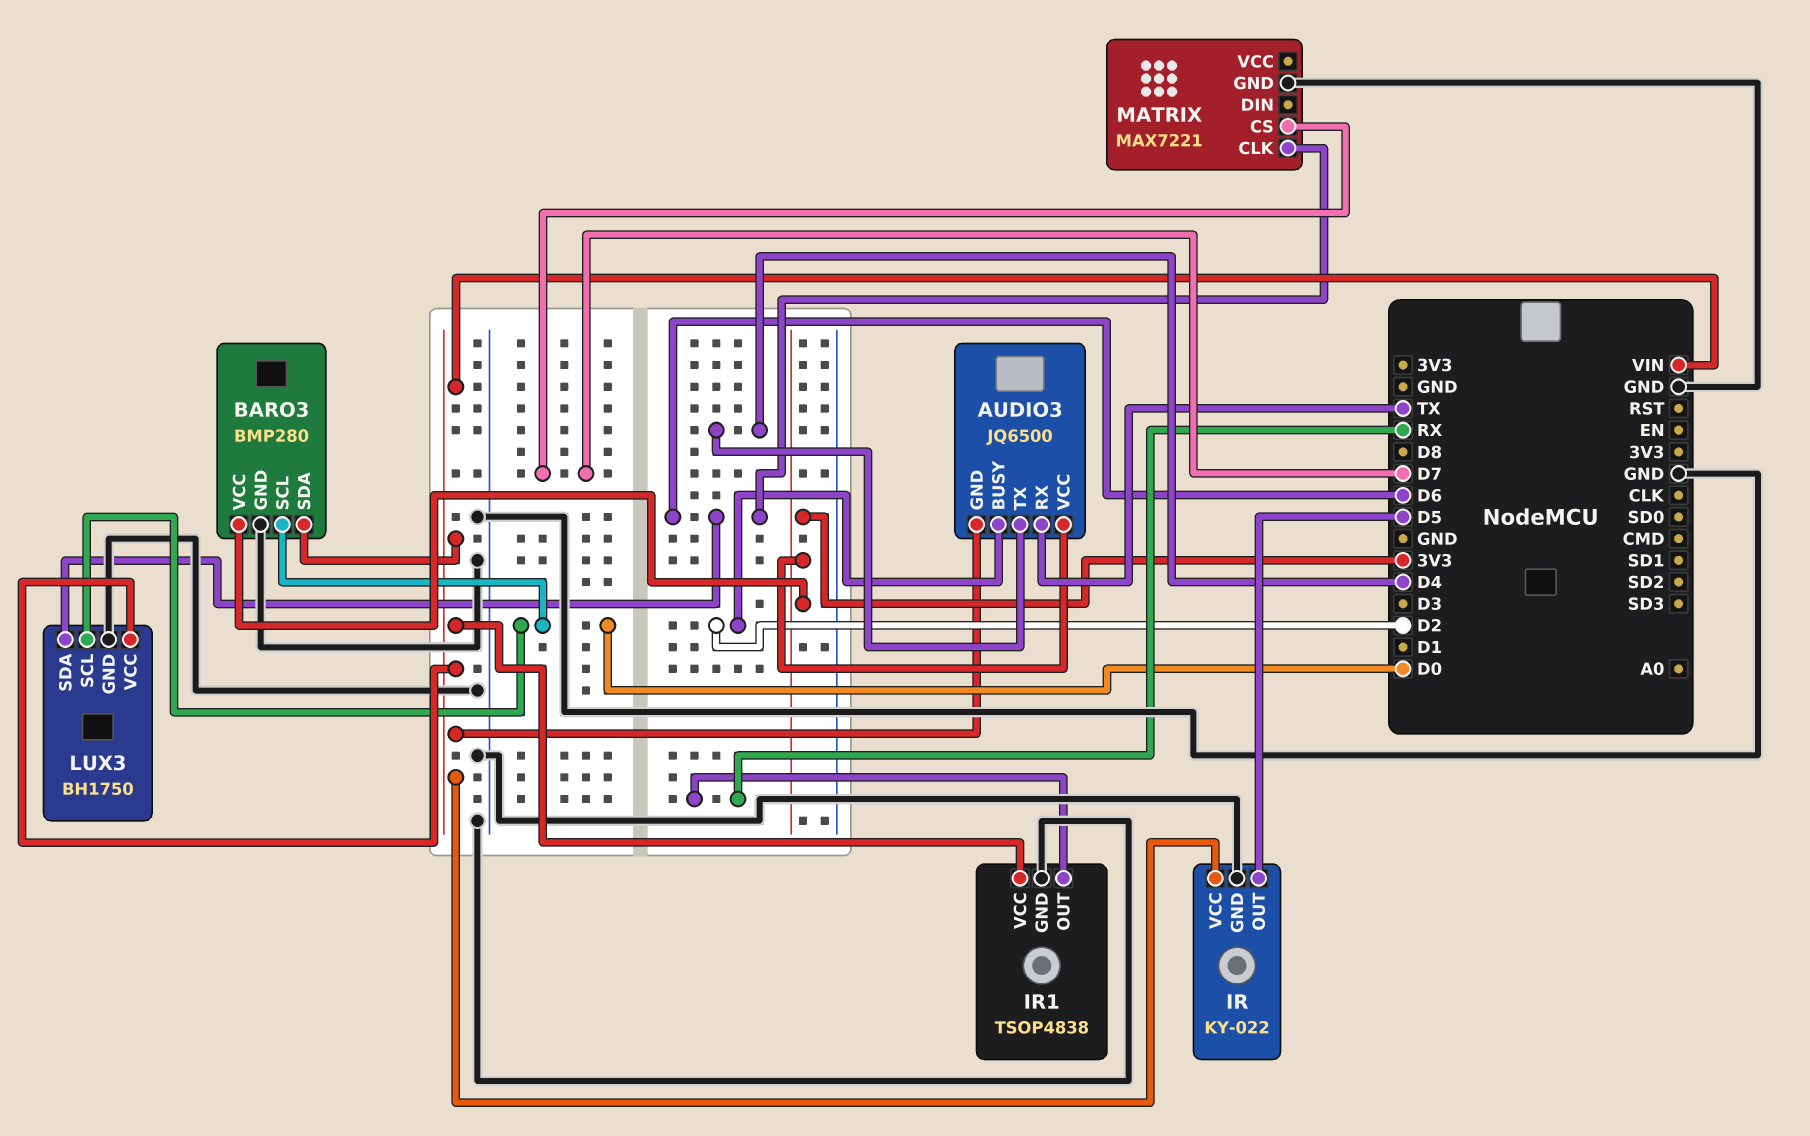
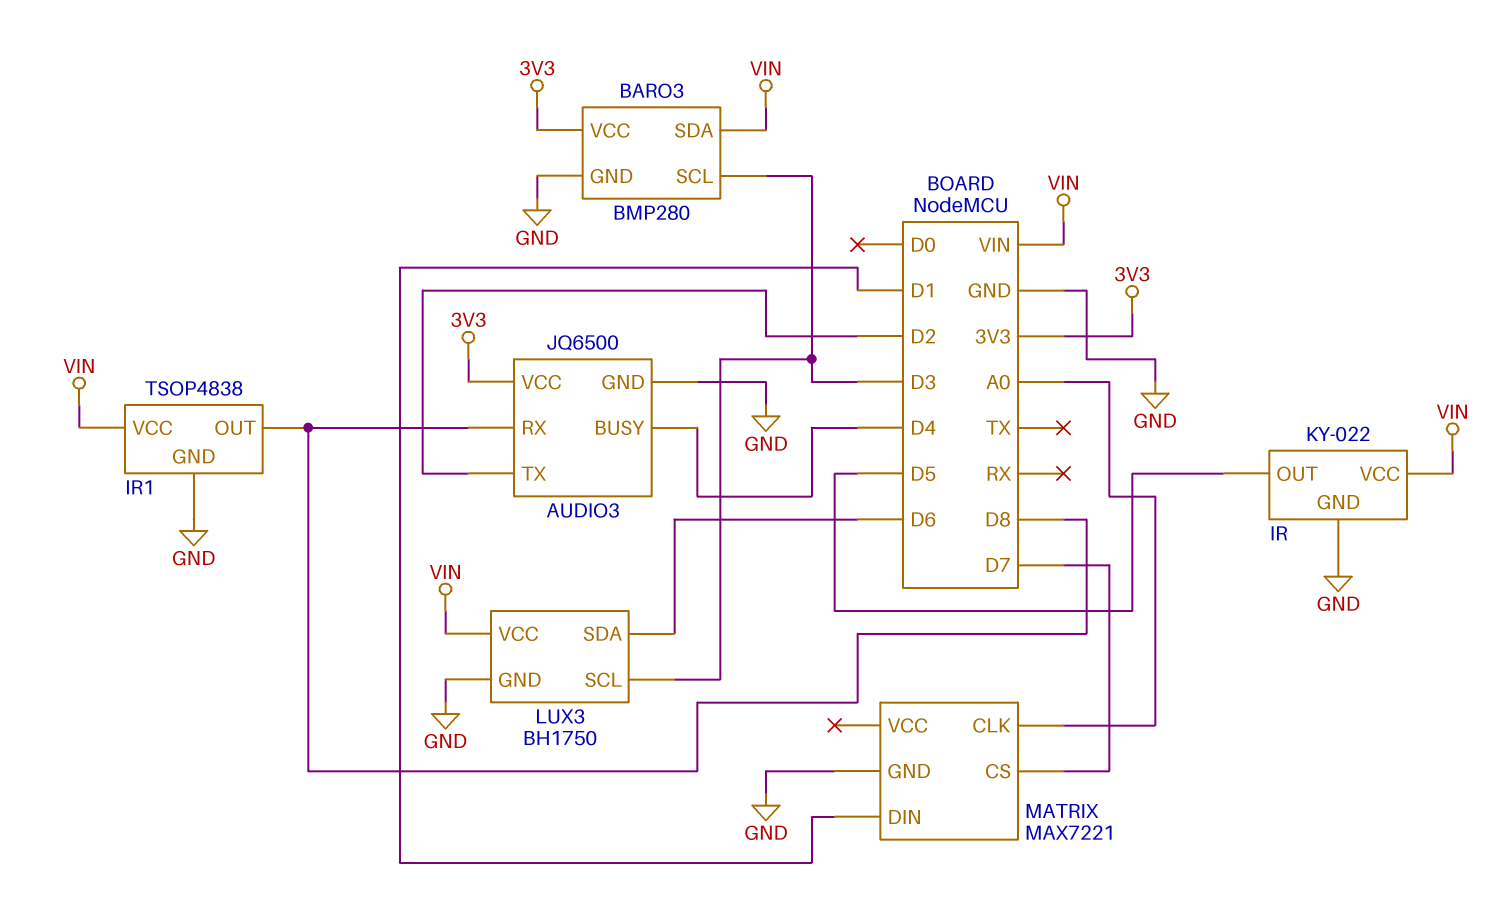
AUDIO3 pin BUSY: D2 -> D4
AUDIO3 pin GND: VIN -> GND
AUDIO3 pin RX: TX -> D8
AUDIO3 pin TX: D4 -> D2
BARO3 pin SCL: D0 -> D3
IR1 pin OUT: RX -> D8
LUX3 pin SCL: D0 -> D3
MATRIX pin CLK: D6 -> A0
MATRIX pin DIN: none -> D1

